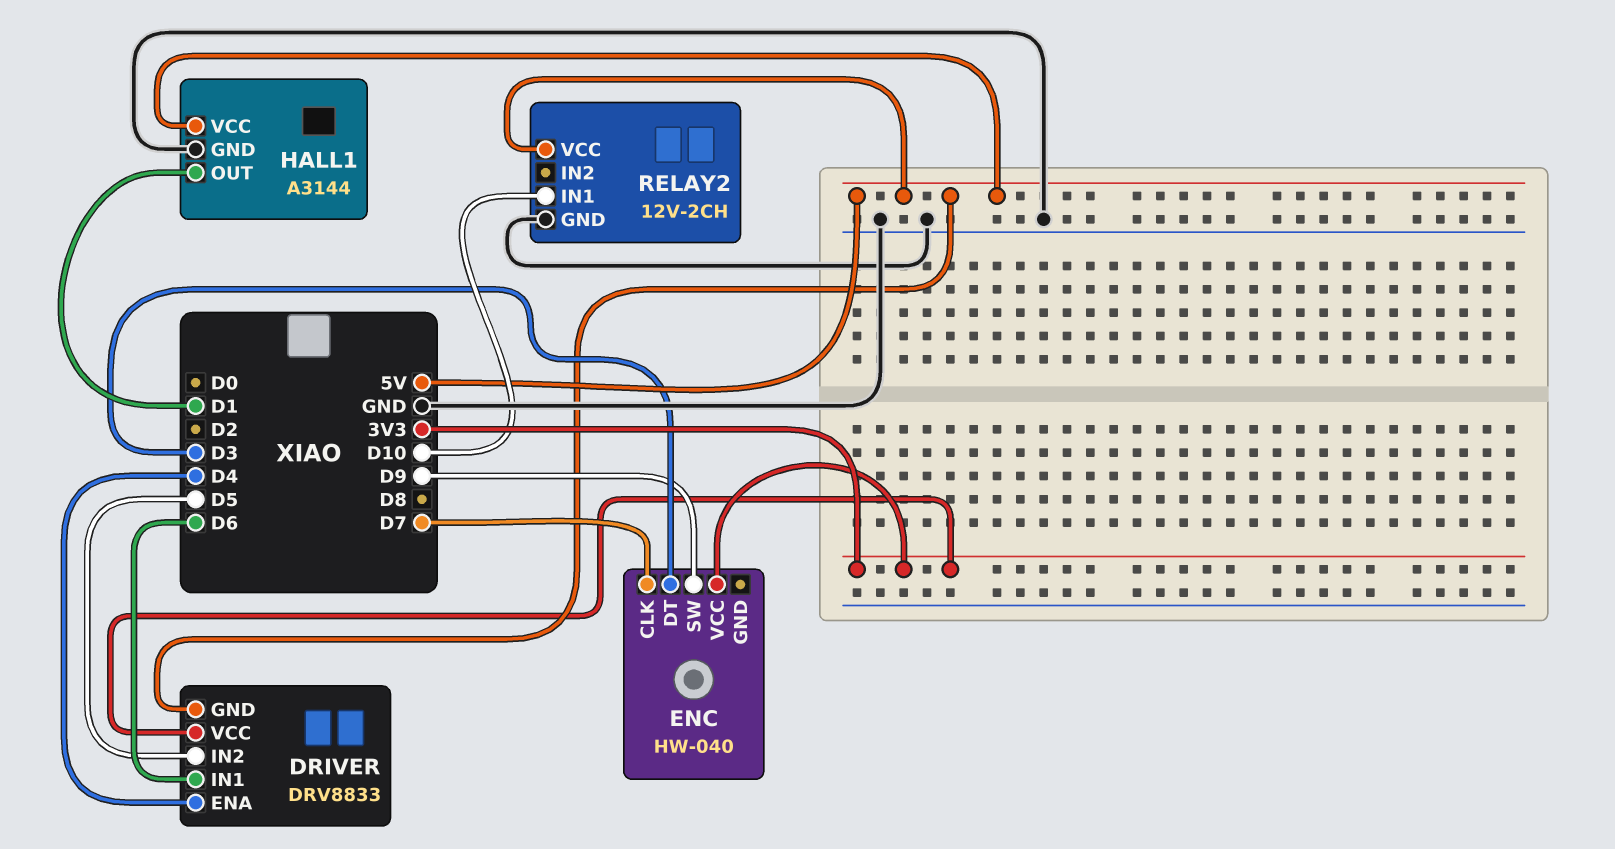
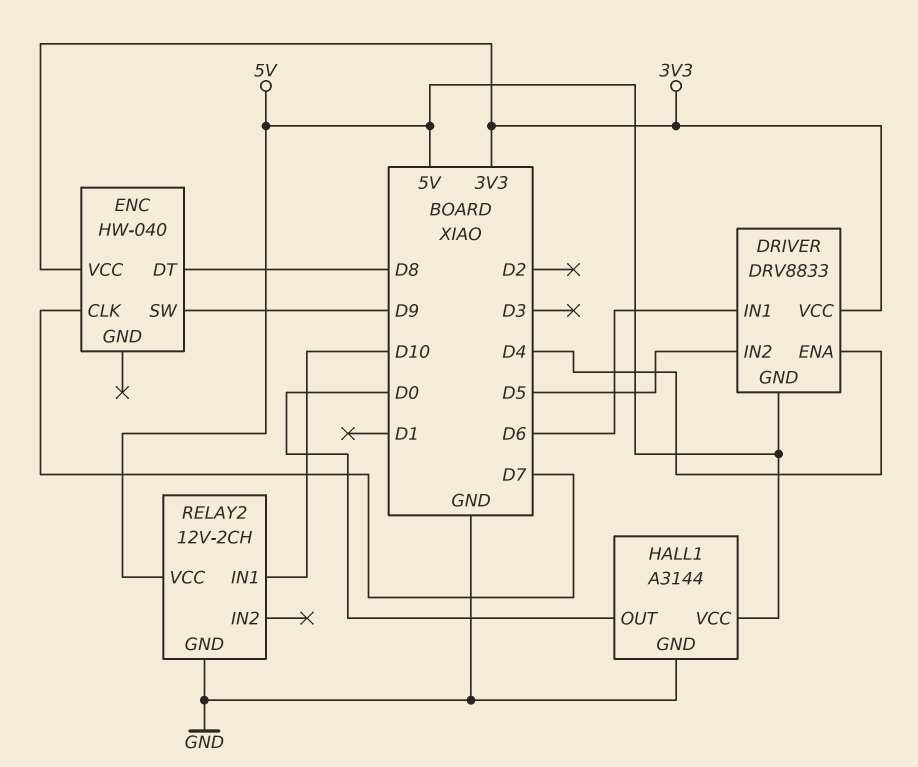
ENC pin DT: D3 -> D8
HALL1 pin OUT: D1 -> D0

